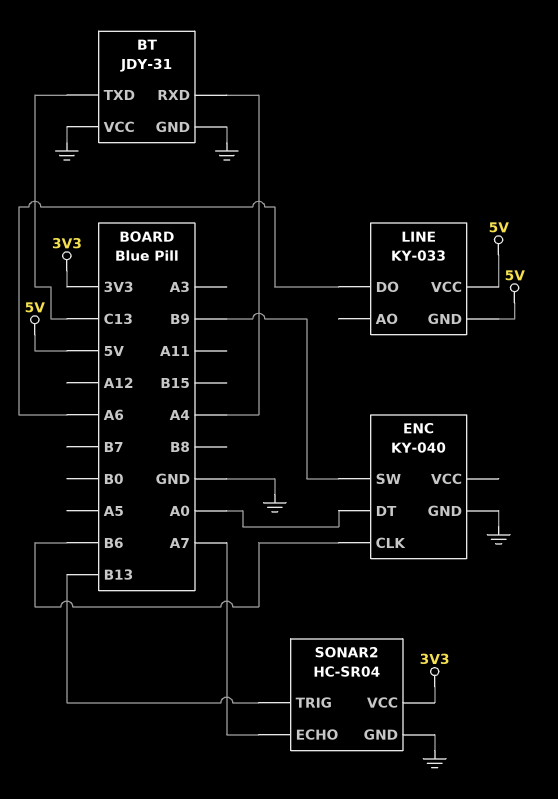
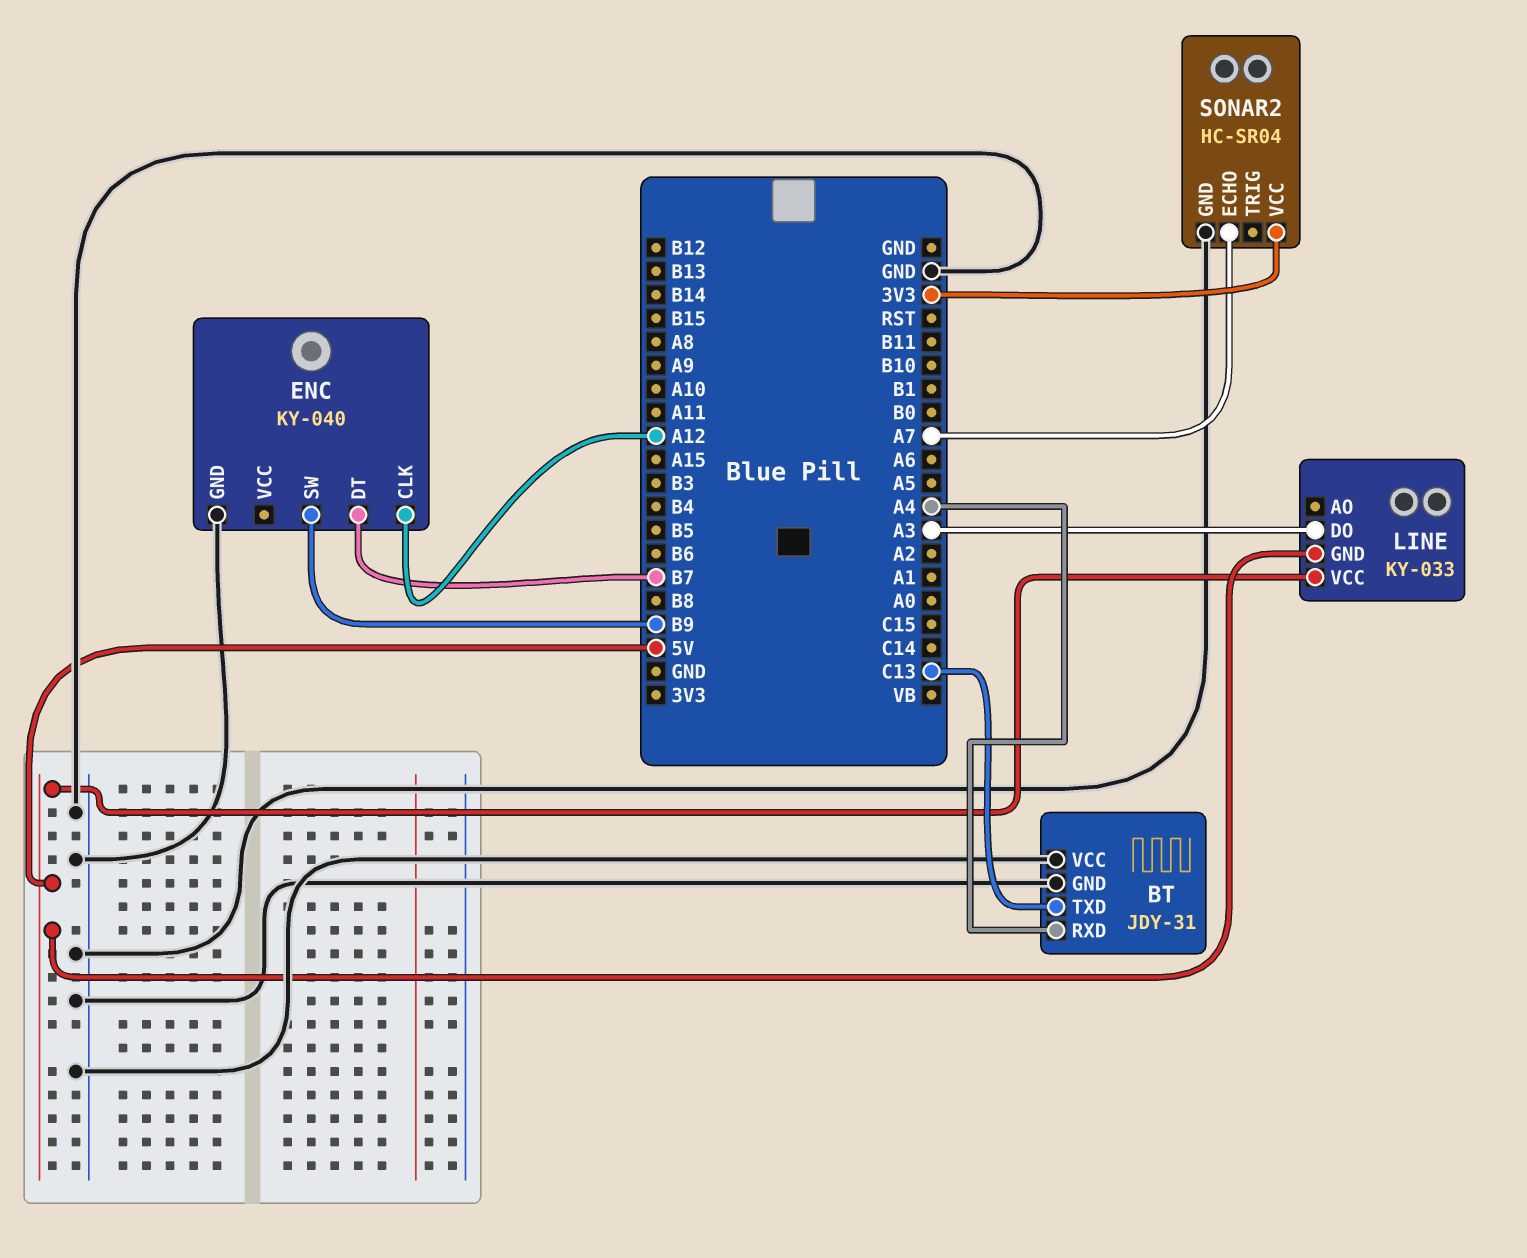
ENC pin CLK: B6 -> A12
ENC pin DT: A0 -> B7
LINE pin DO: A6 -> A3
SONAR2 pin TRIG: B13 -> none

